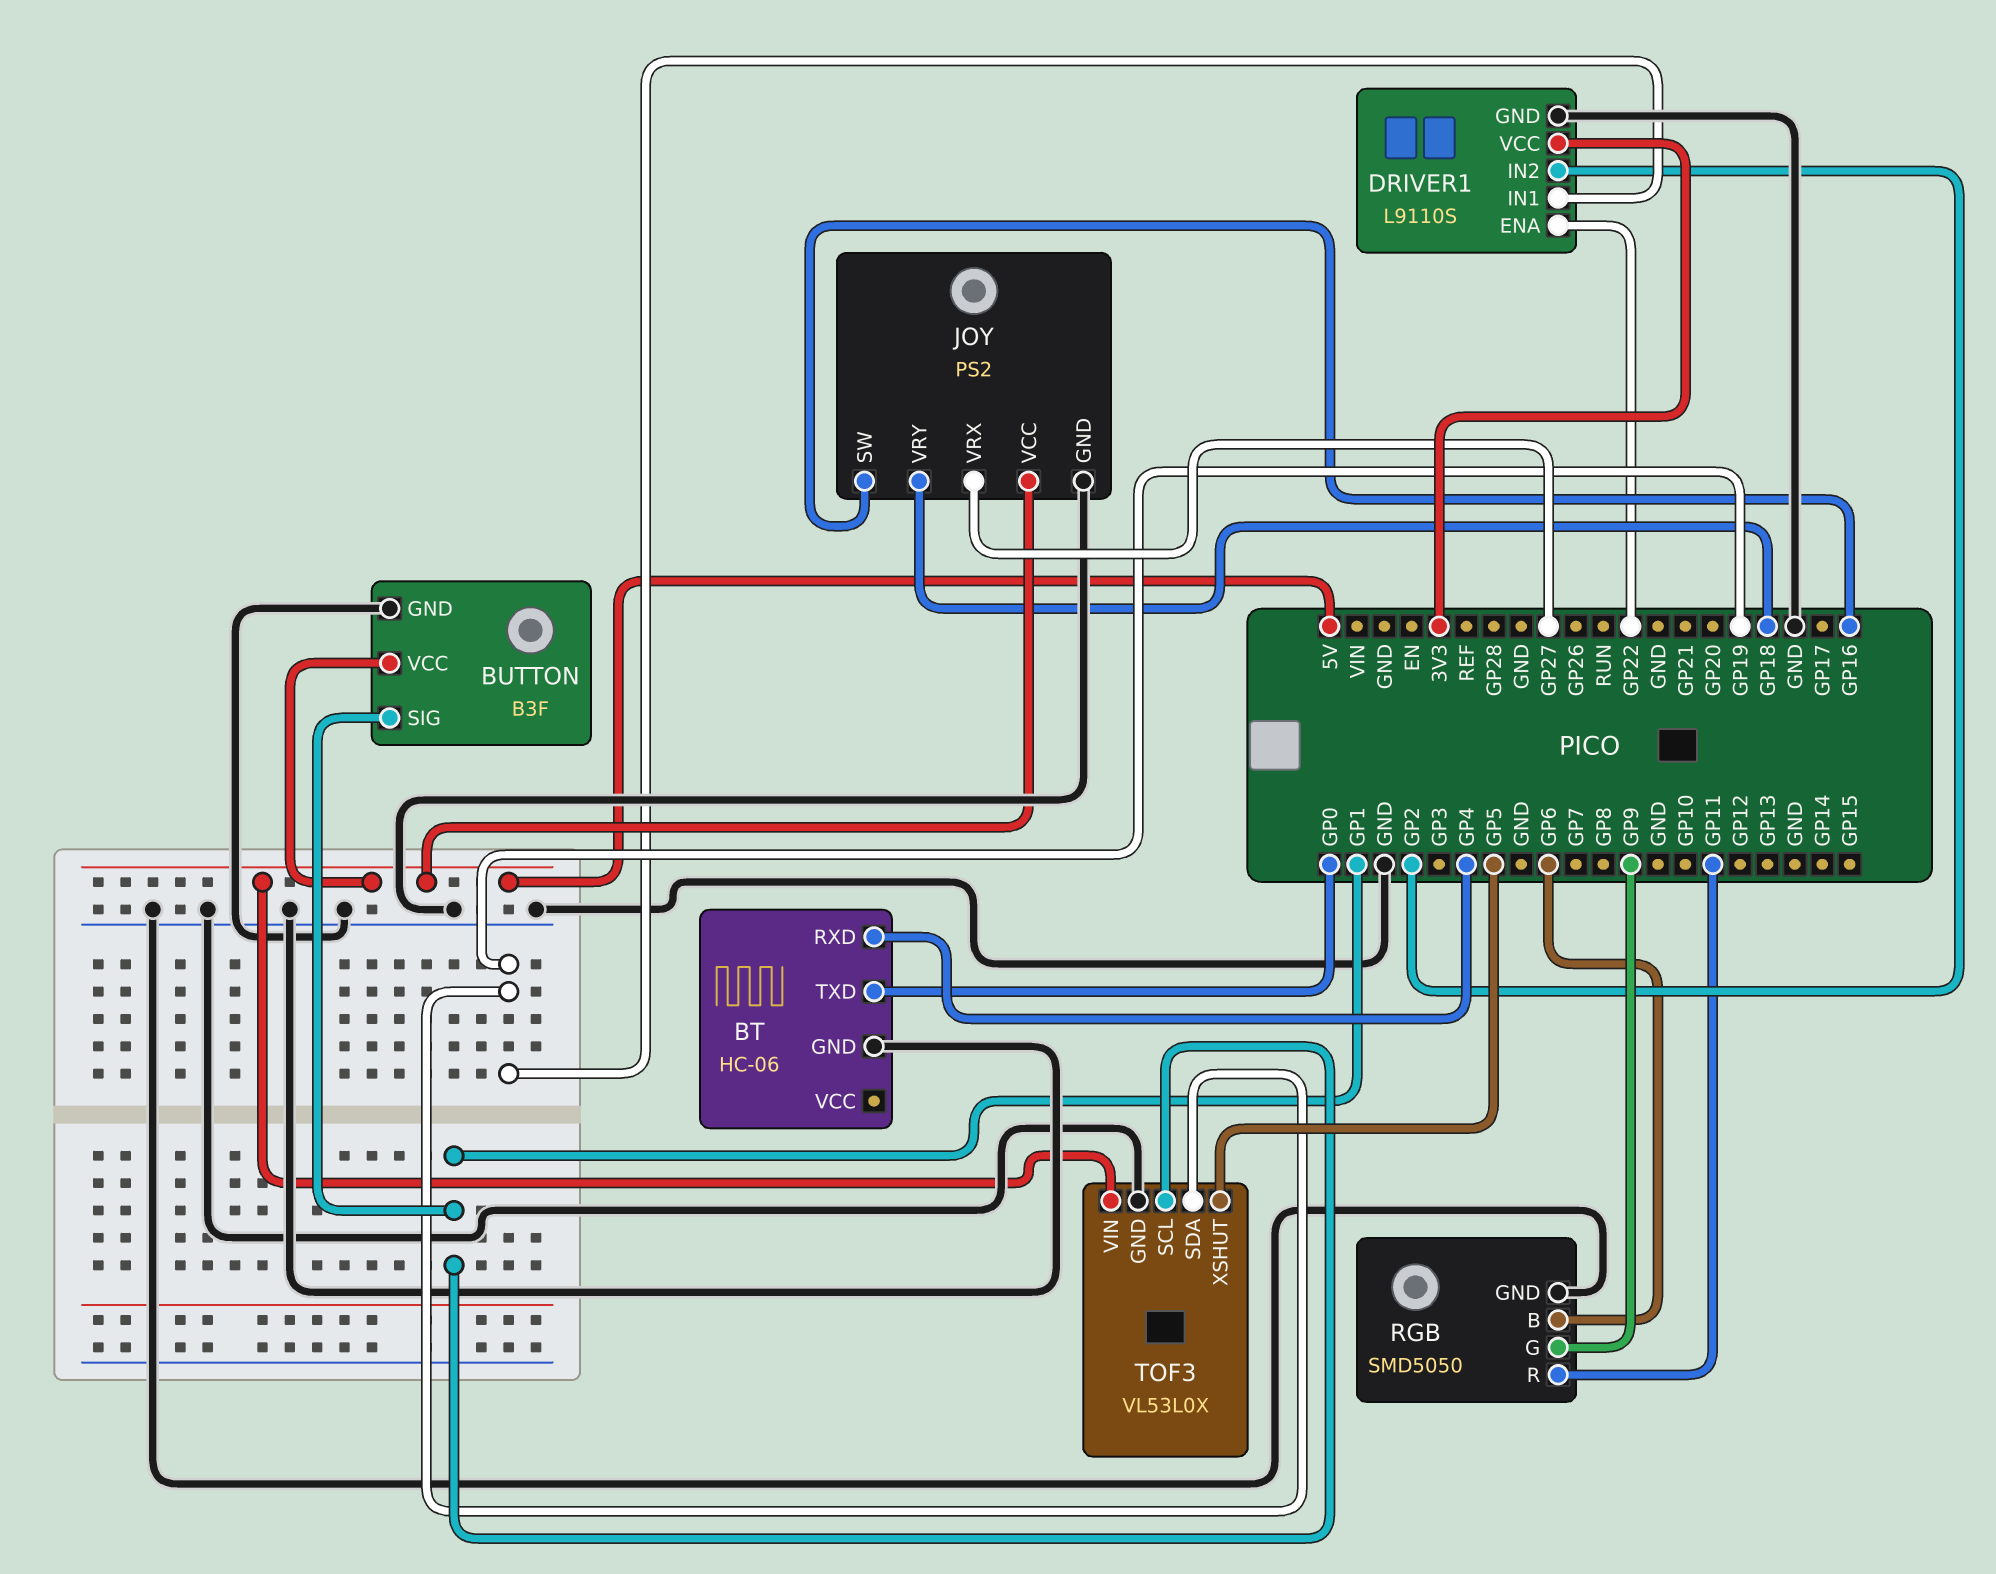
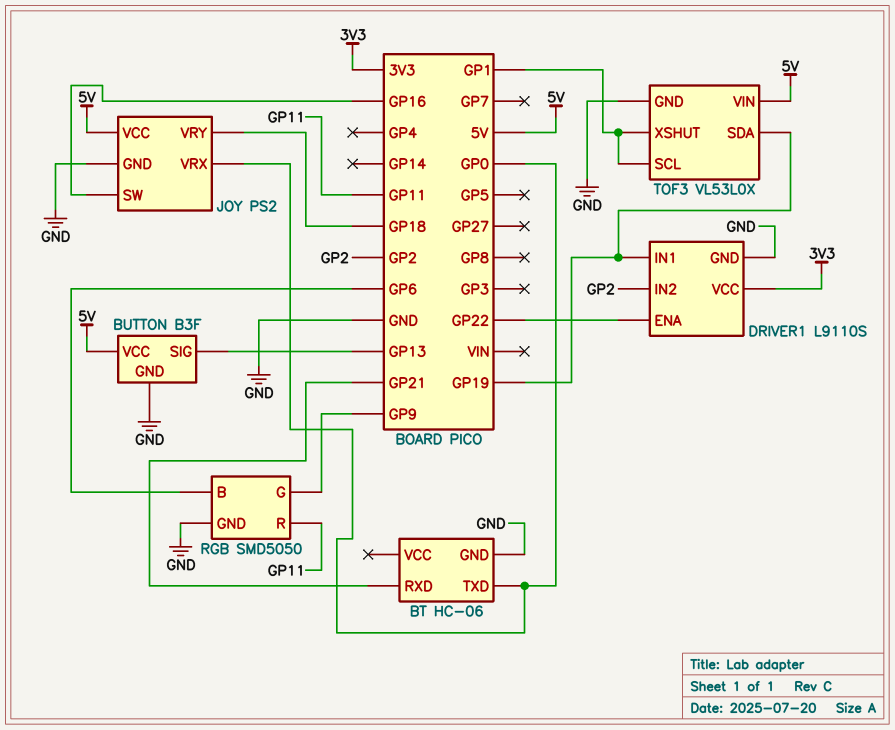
BT pin RXD: GP4 -> GP21
BUTTON pin SIG: GP1 -> GP13
JOY pin VRX: GP27 -> GP0
TOF3 pin XSHUT: GP5 -> GP1

